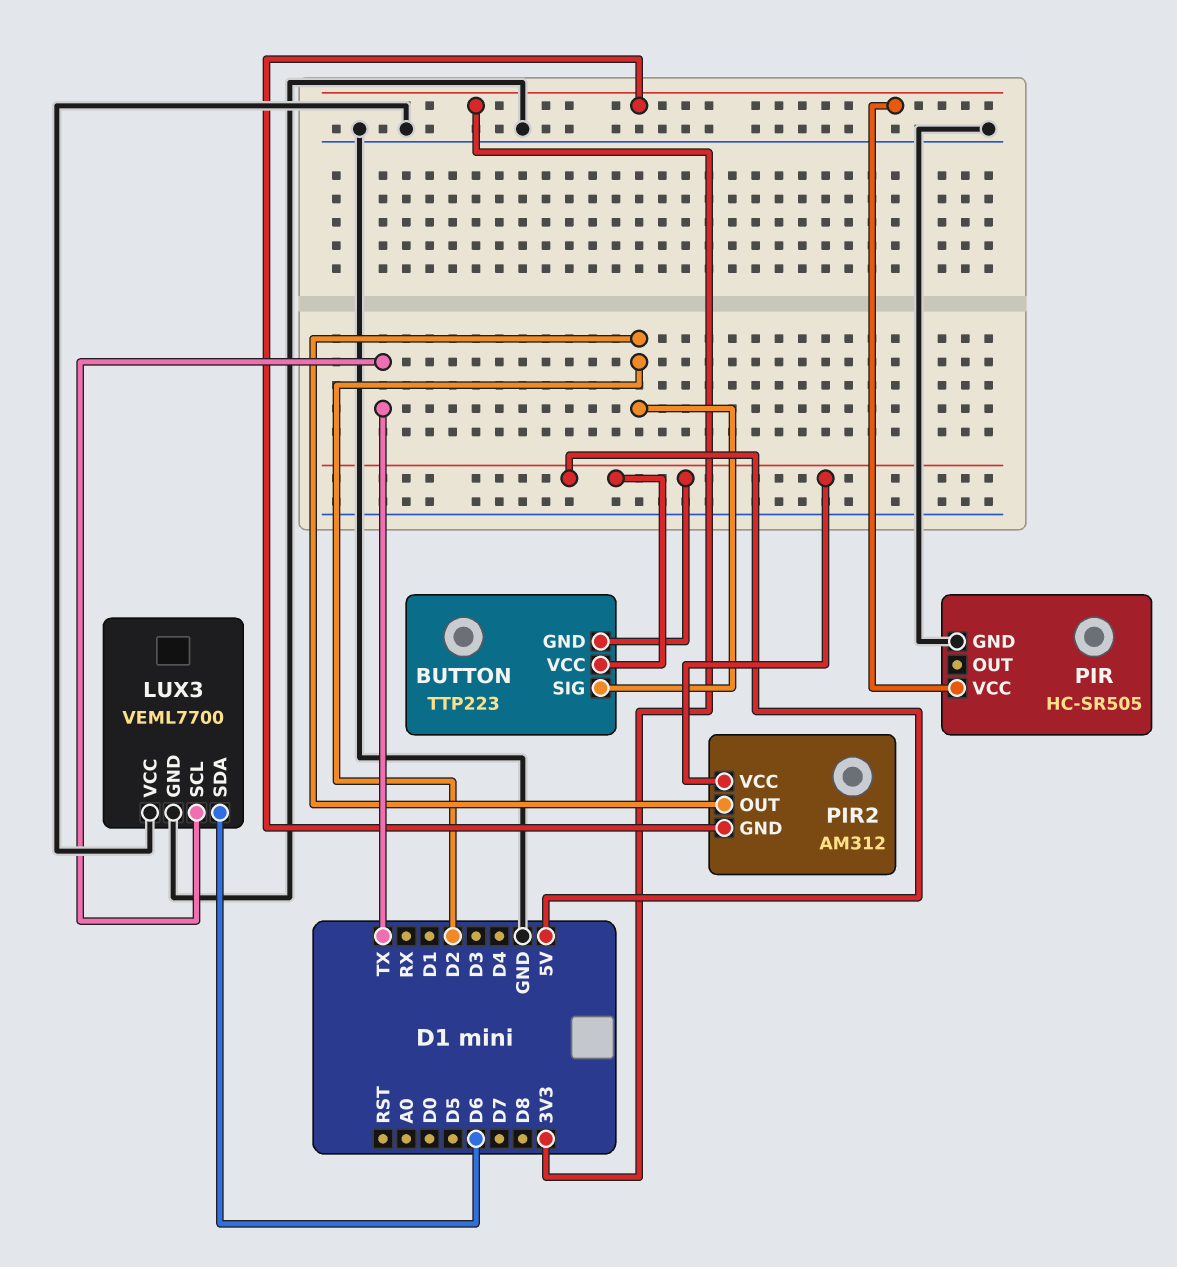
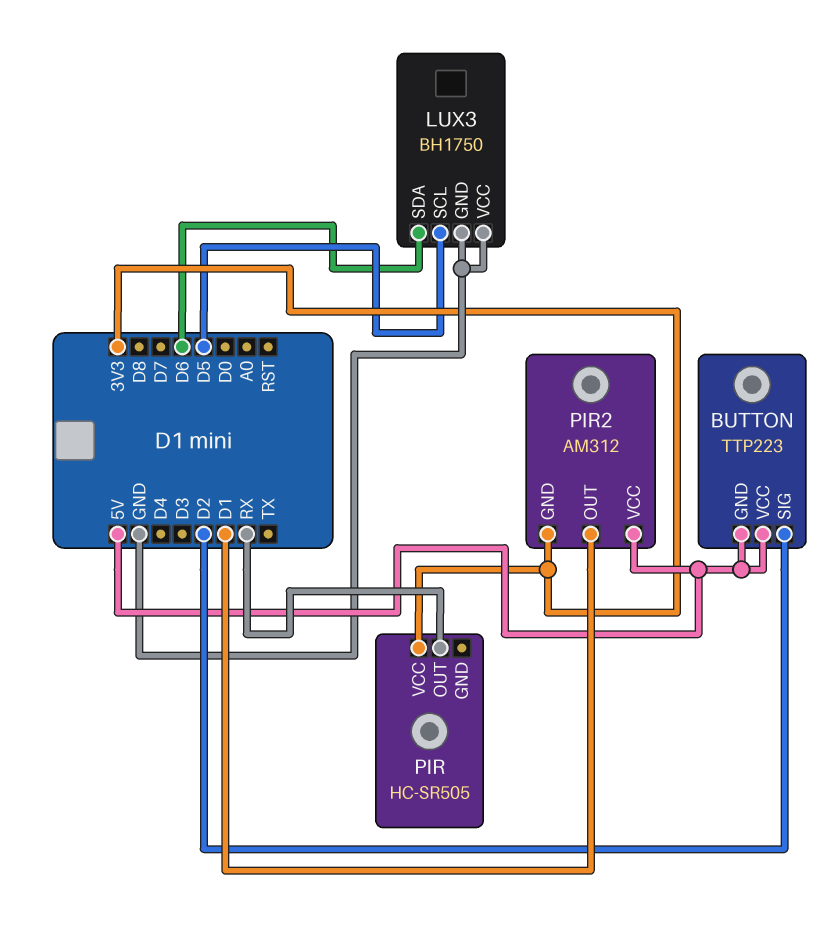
LUX3: VEML7700 -> BH1750
LUX3 pin SCL: TX -> D5
PIR pin GND: GND -> none
PIR pin OUT: none -> RX
PIR2 pin OUT: D2 -> D1

